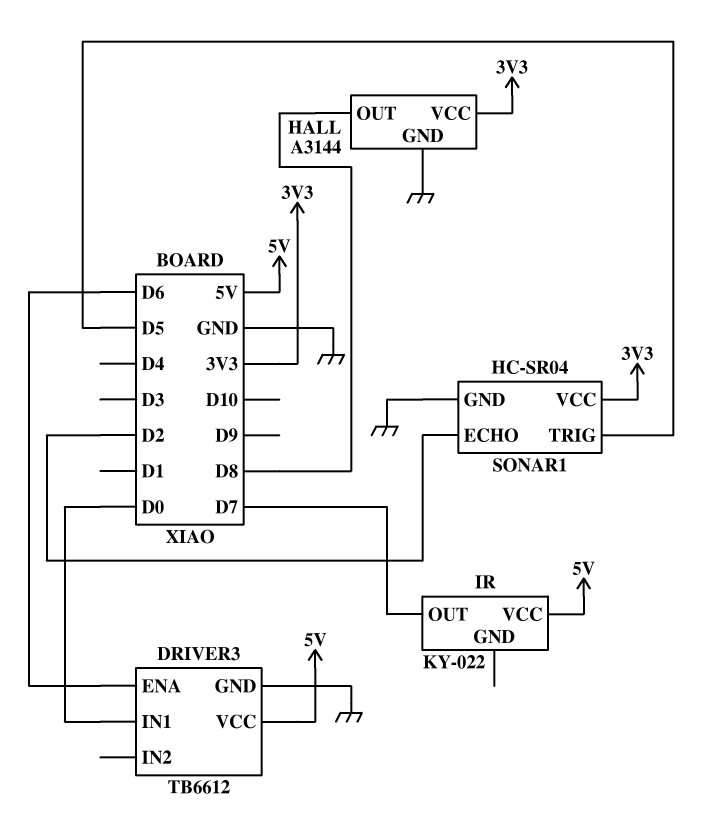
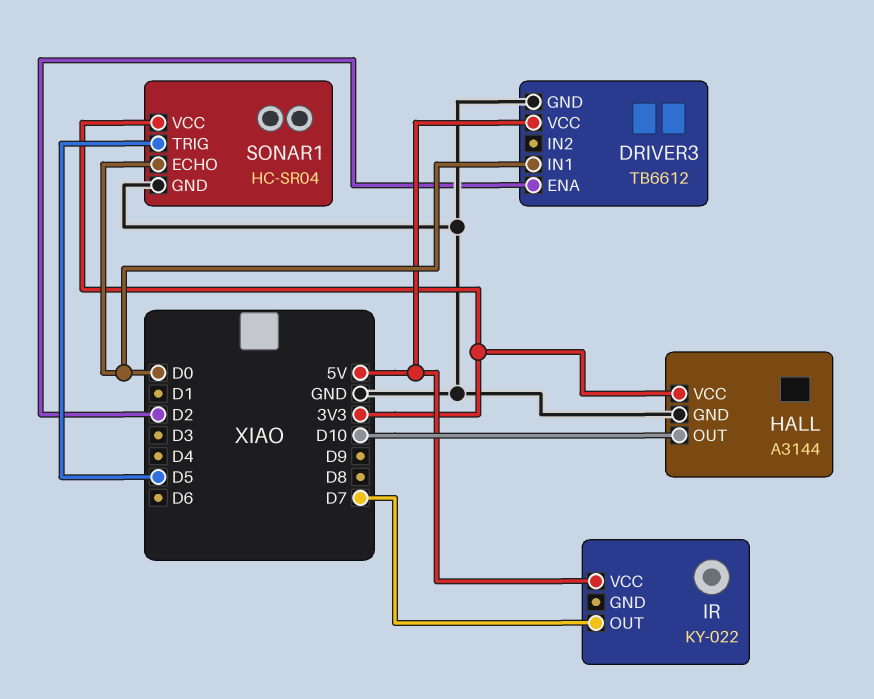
DRIVER3 pin ENA: D6 -> D2
HALL pin OUT: D8 -> D10
SONAR1 pin ECHO: D2 -> D0

